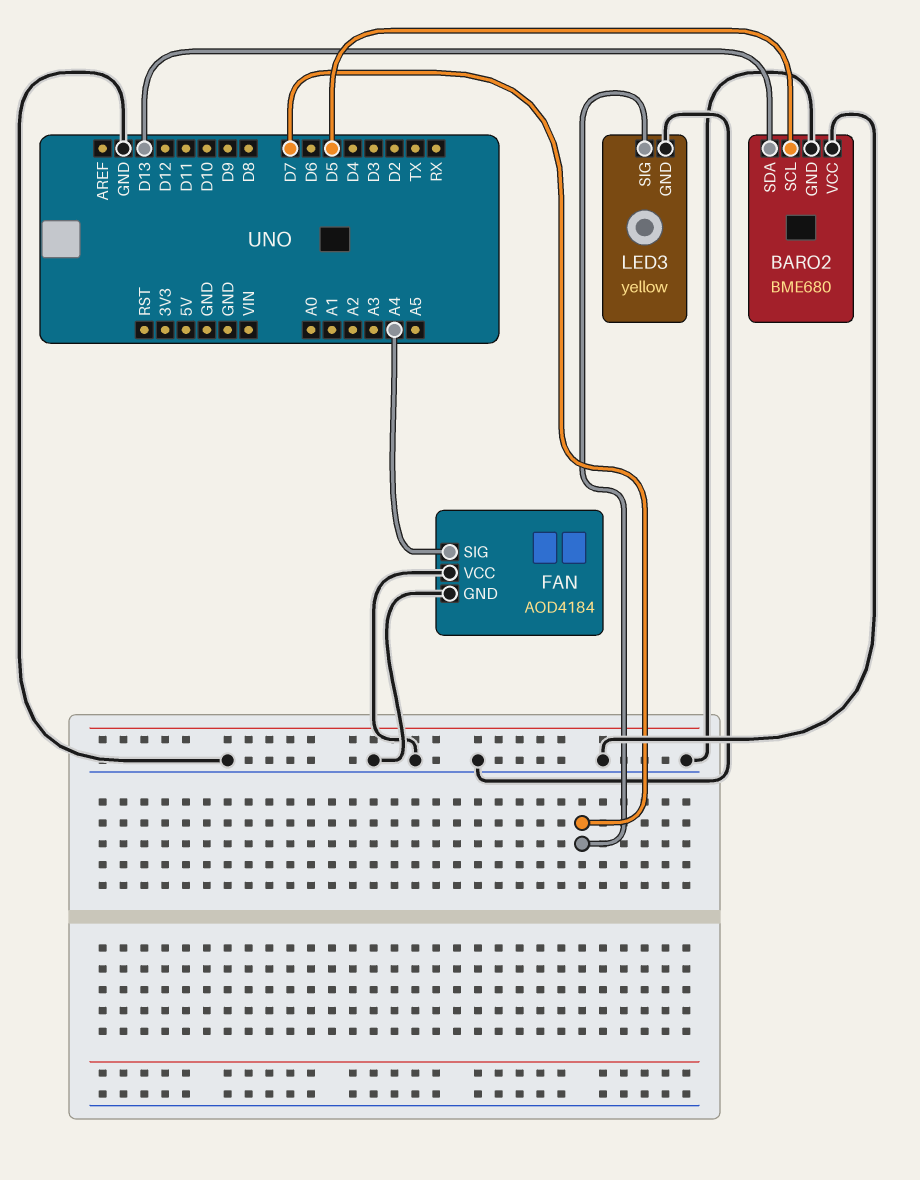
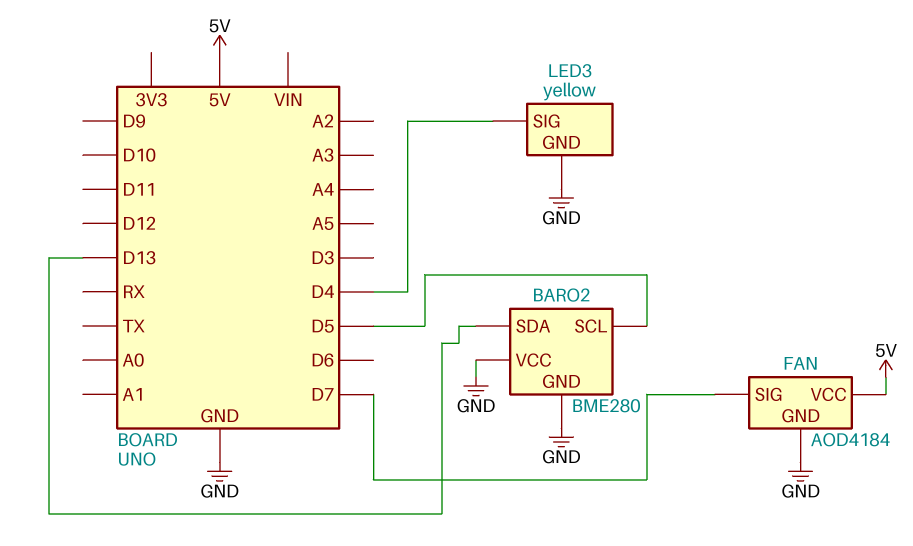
BARO2: BME680 -> BME280
FAN pin SIG: A4 -> D7
FAN pin VCC: GND -> 5V
LED3 pin SIG: D7 -> D4

